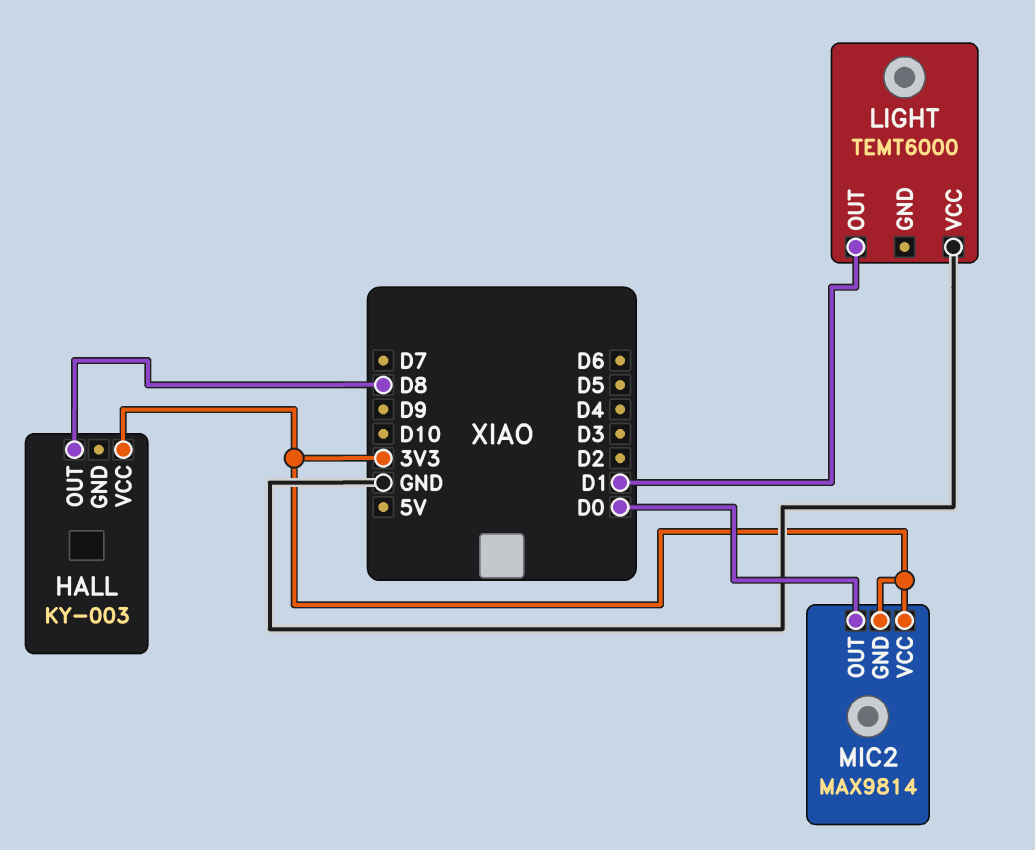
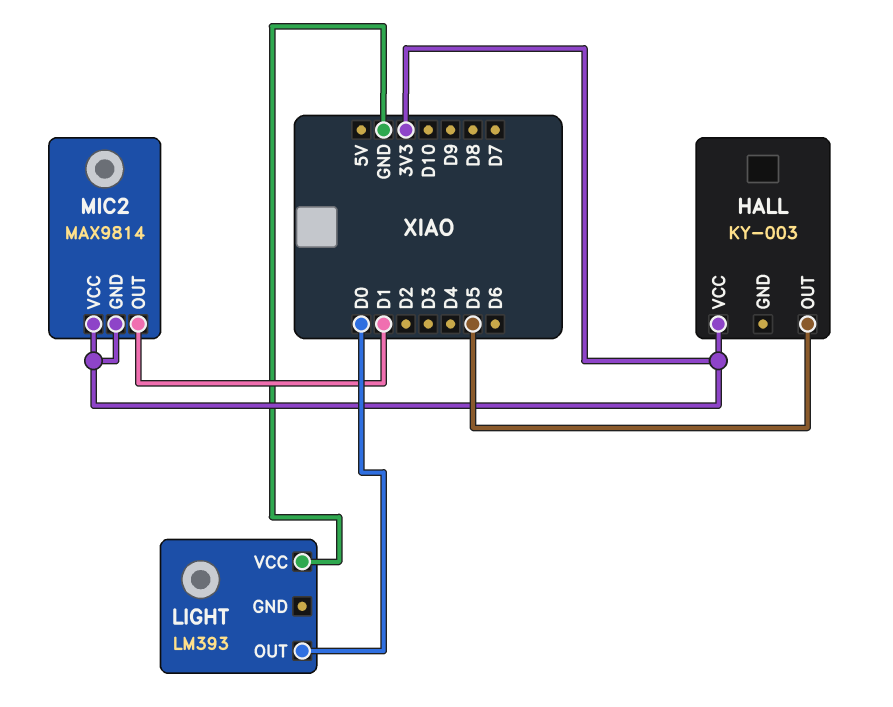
HALL pin OUT: D8 -> D5
LIGHT: TEMT6000 -> LM393
LIGHT pin OUT: D1 -> D0
MIC2 pin OUT: D0 -> D1

